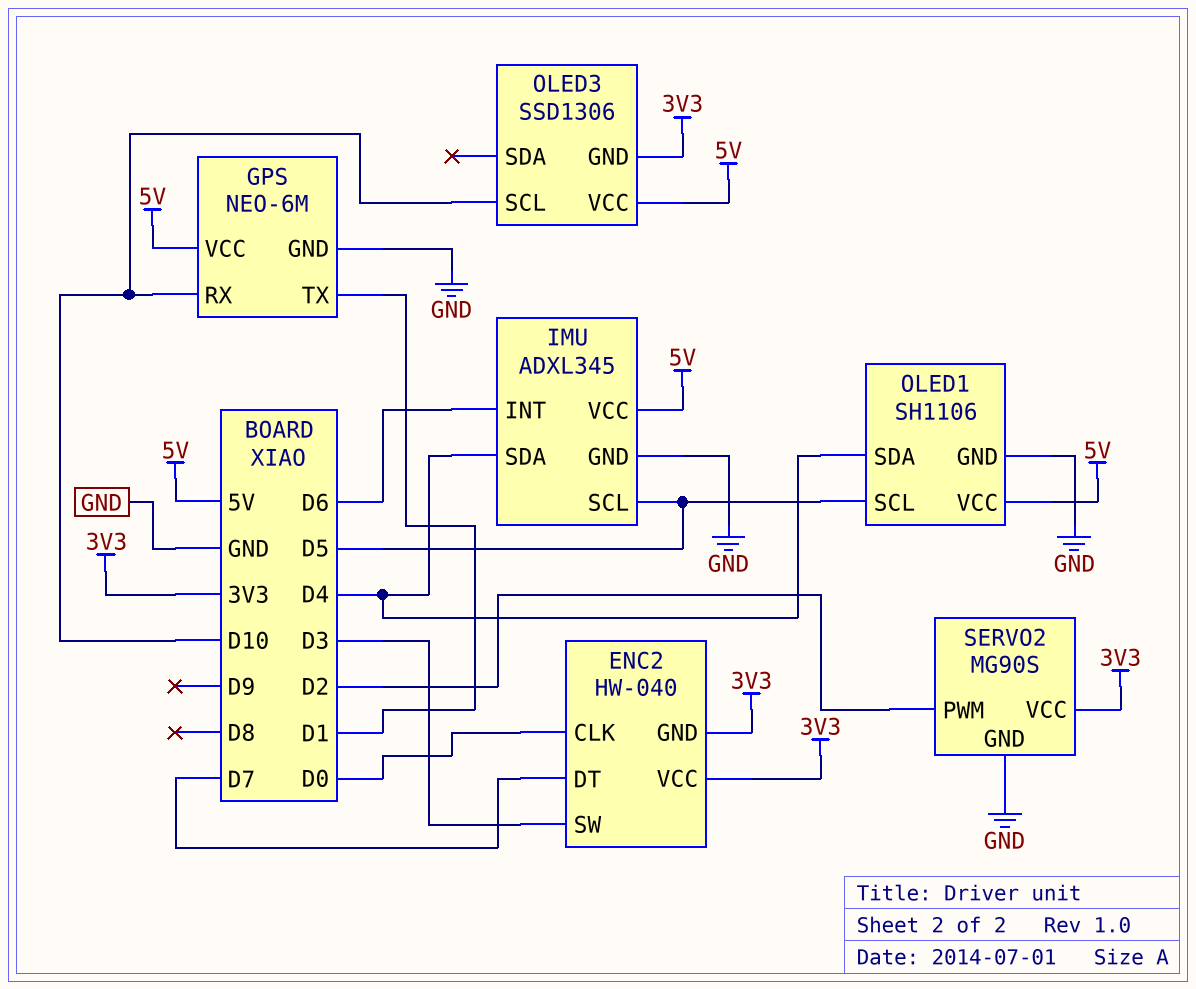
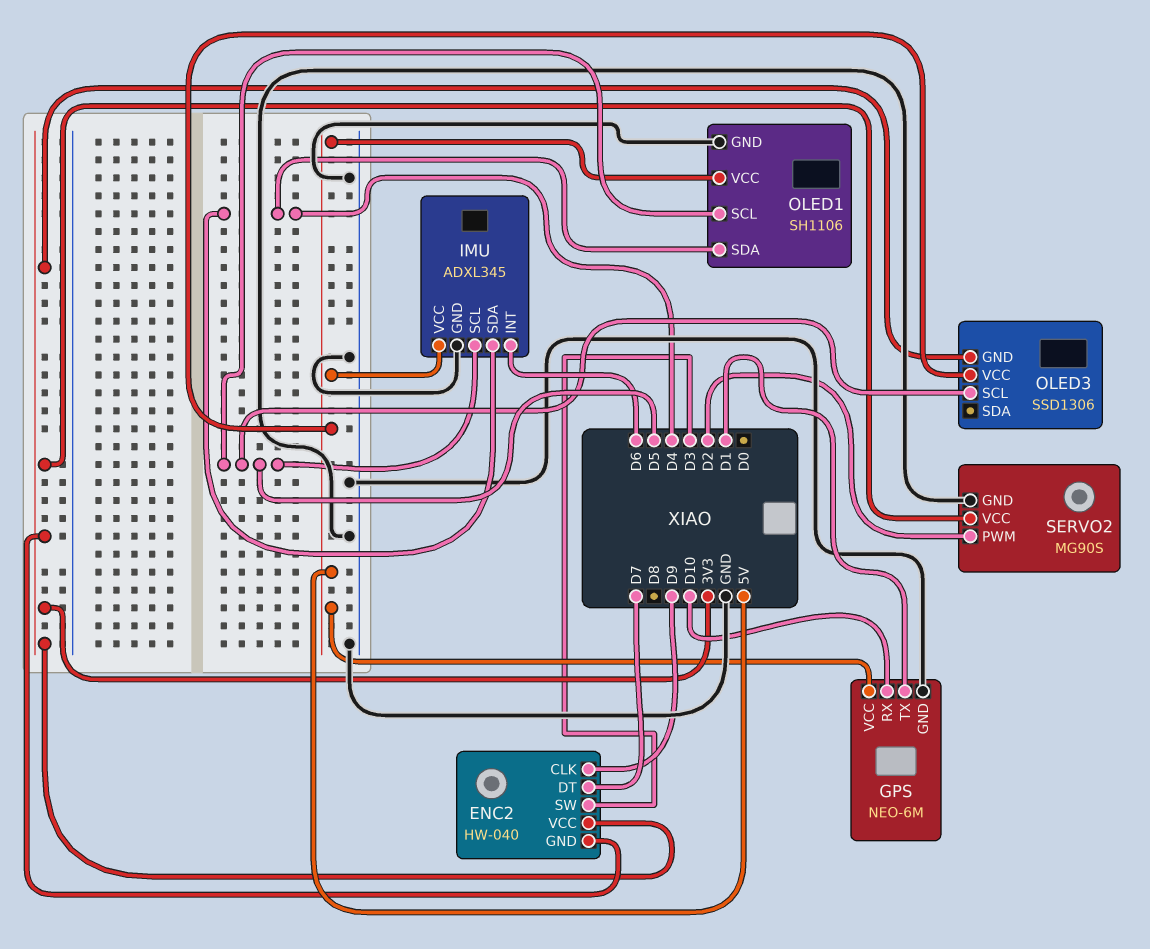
ENC2 pin CLK: D0 -> D9
OLED3 pin SCL: D10 -> D5

